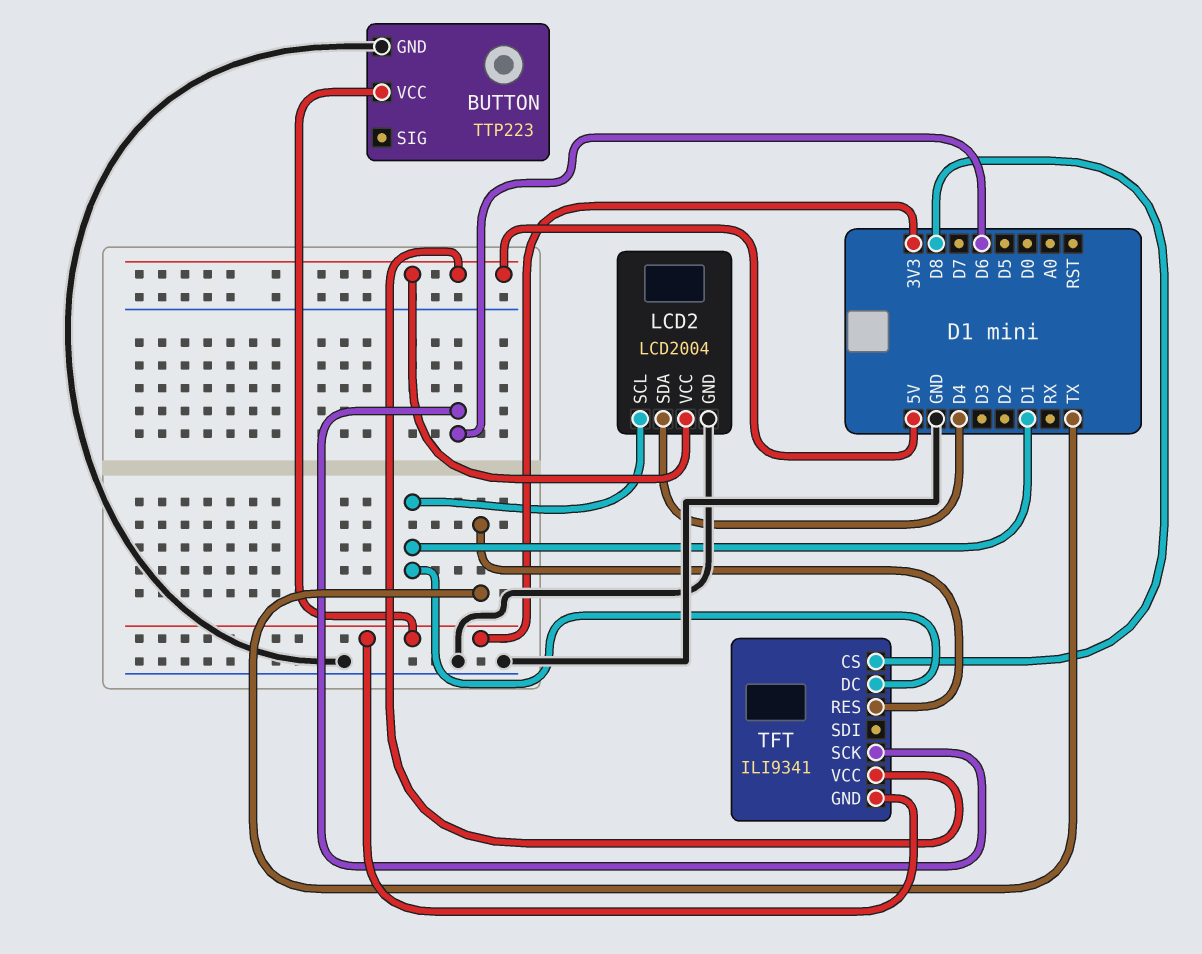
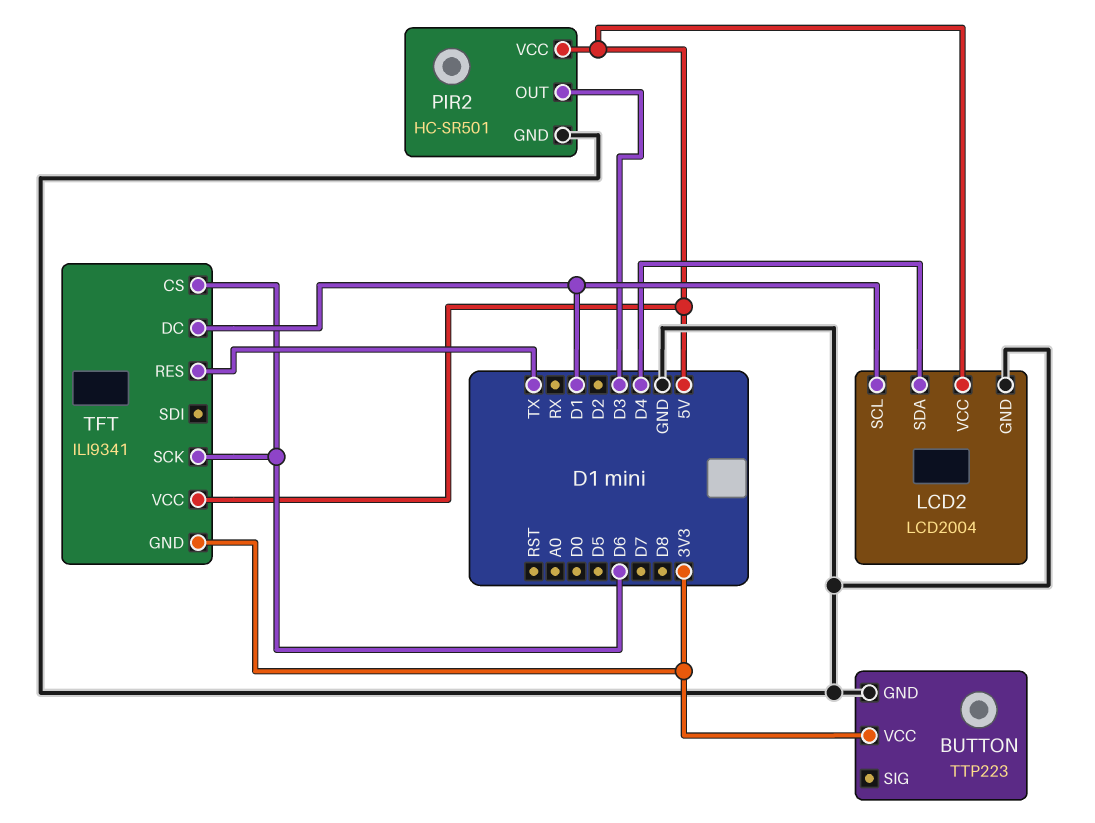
PIR2: none -> HC-SR501
PIR2 pin GND: none -> GND
PIR2 pin OUT: none -> D3
PIR2 pin VCC: none -> 5V
TFT pin CS: D8 -> D6

